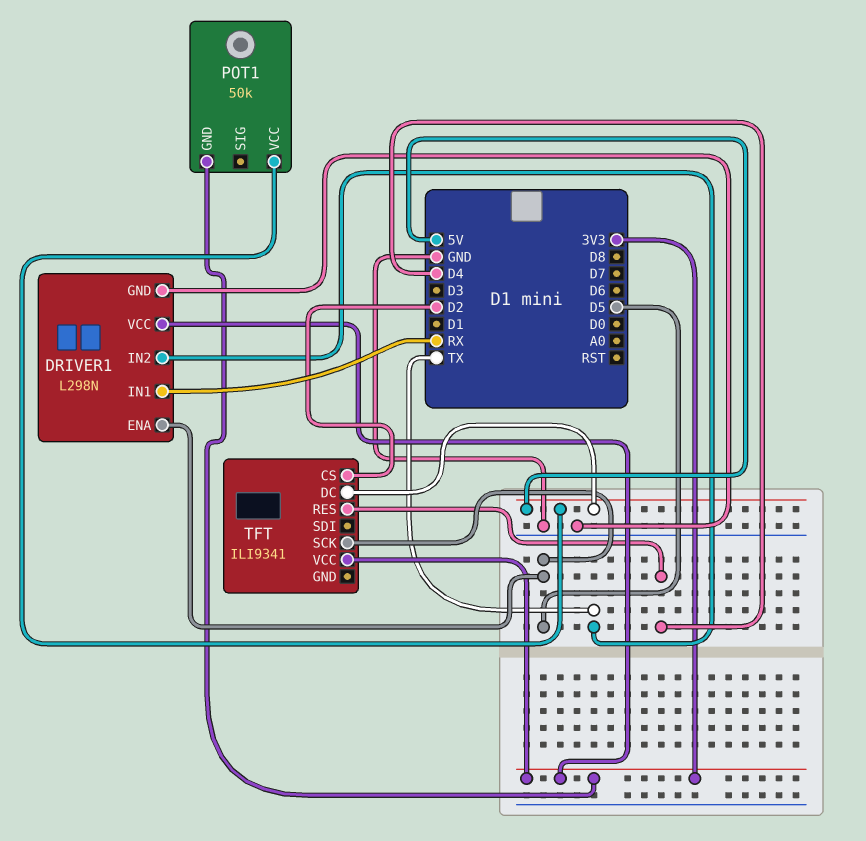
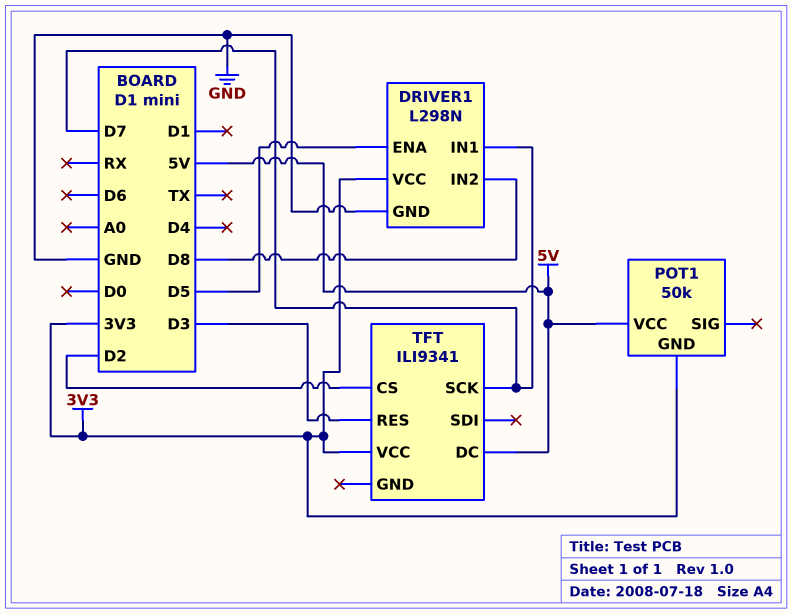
DRIVER1 pin IN1: RX -> D7
DRIVER1 pin IN2: TX -> D8
TFT pin RES: D4 -> D3
TFT pin SCK: D5 -> D7

